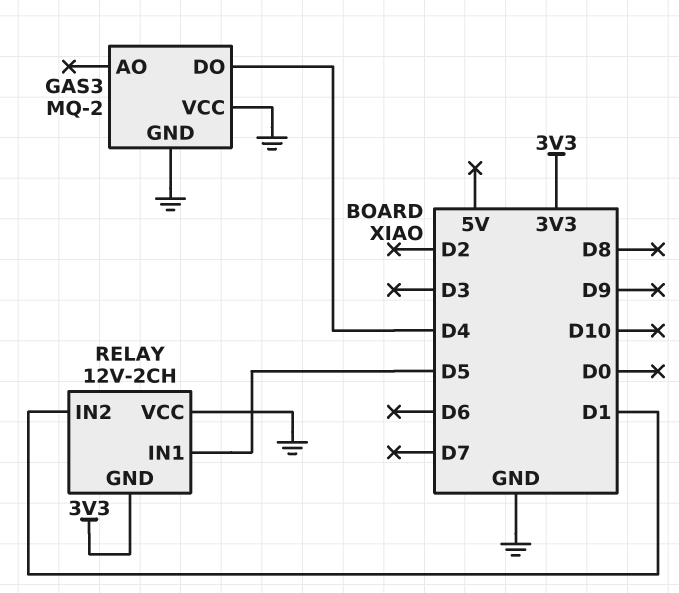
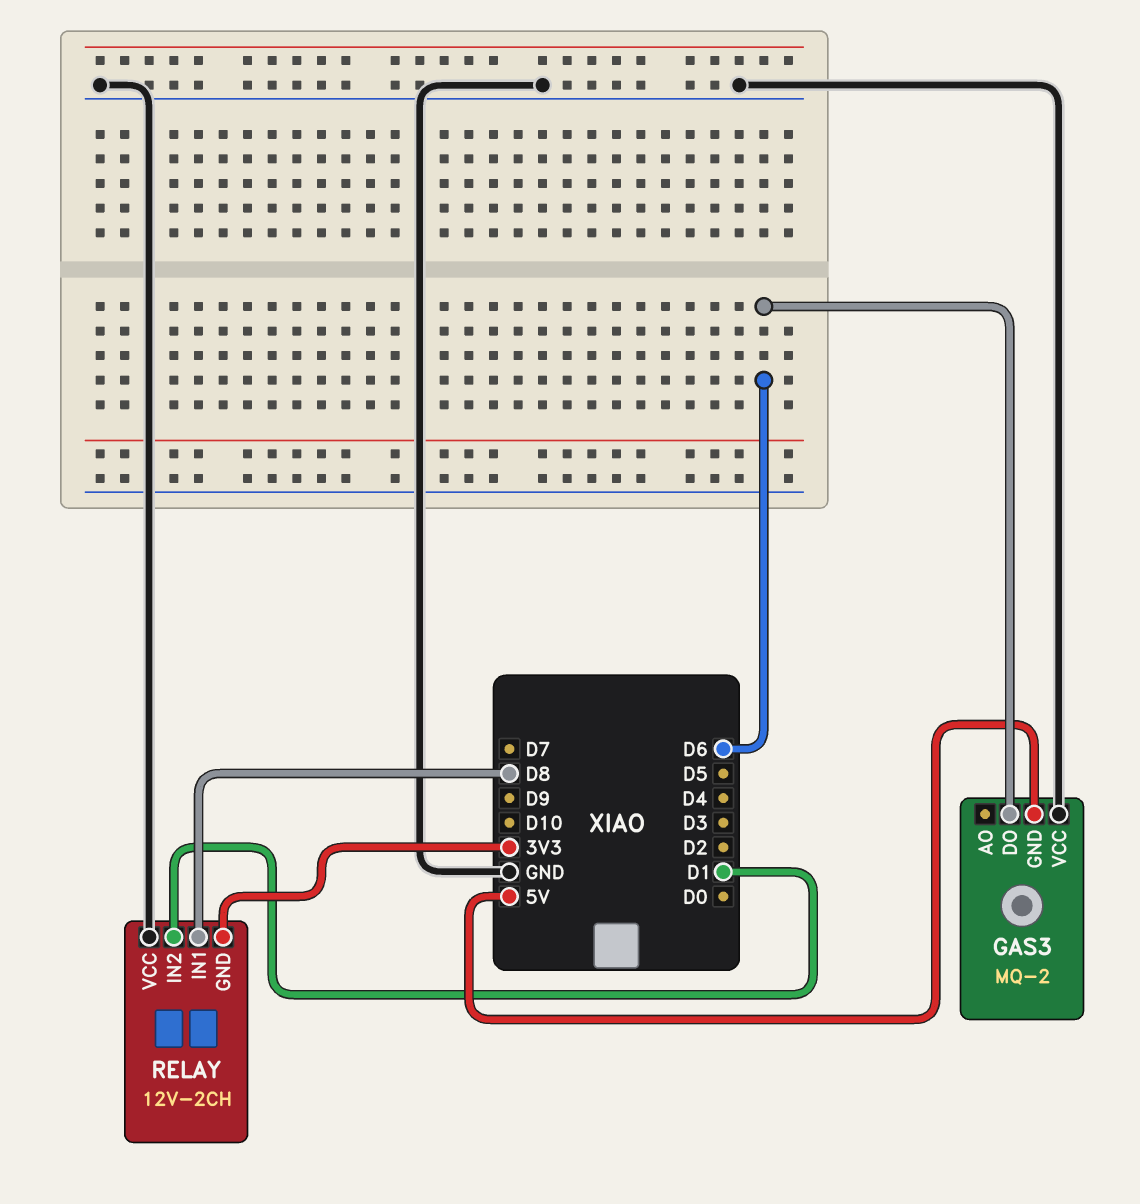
GAS3 pin DO: D4 -> D6
GAS3 pin GND: GND -> 5V
RELAY pin IN1: D5 -> D8

